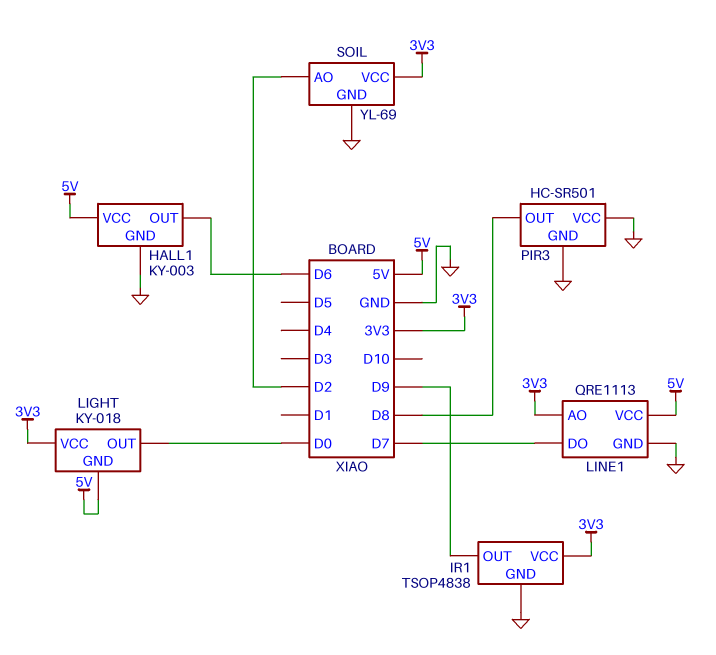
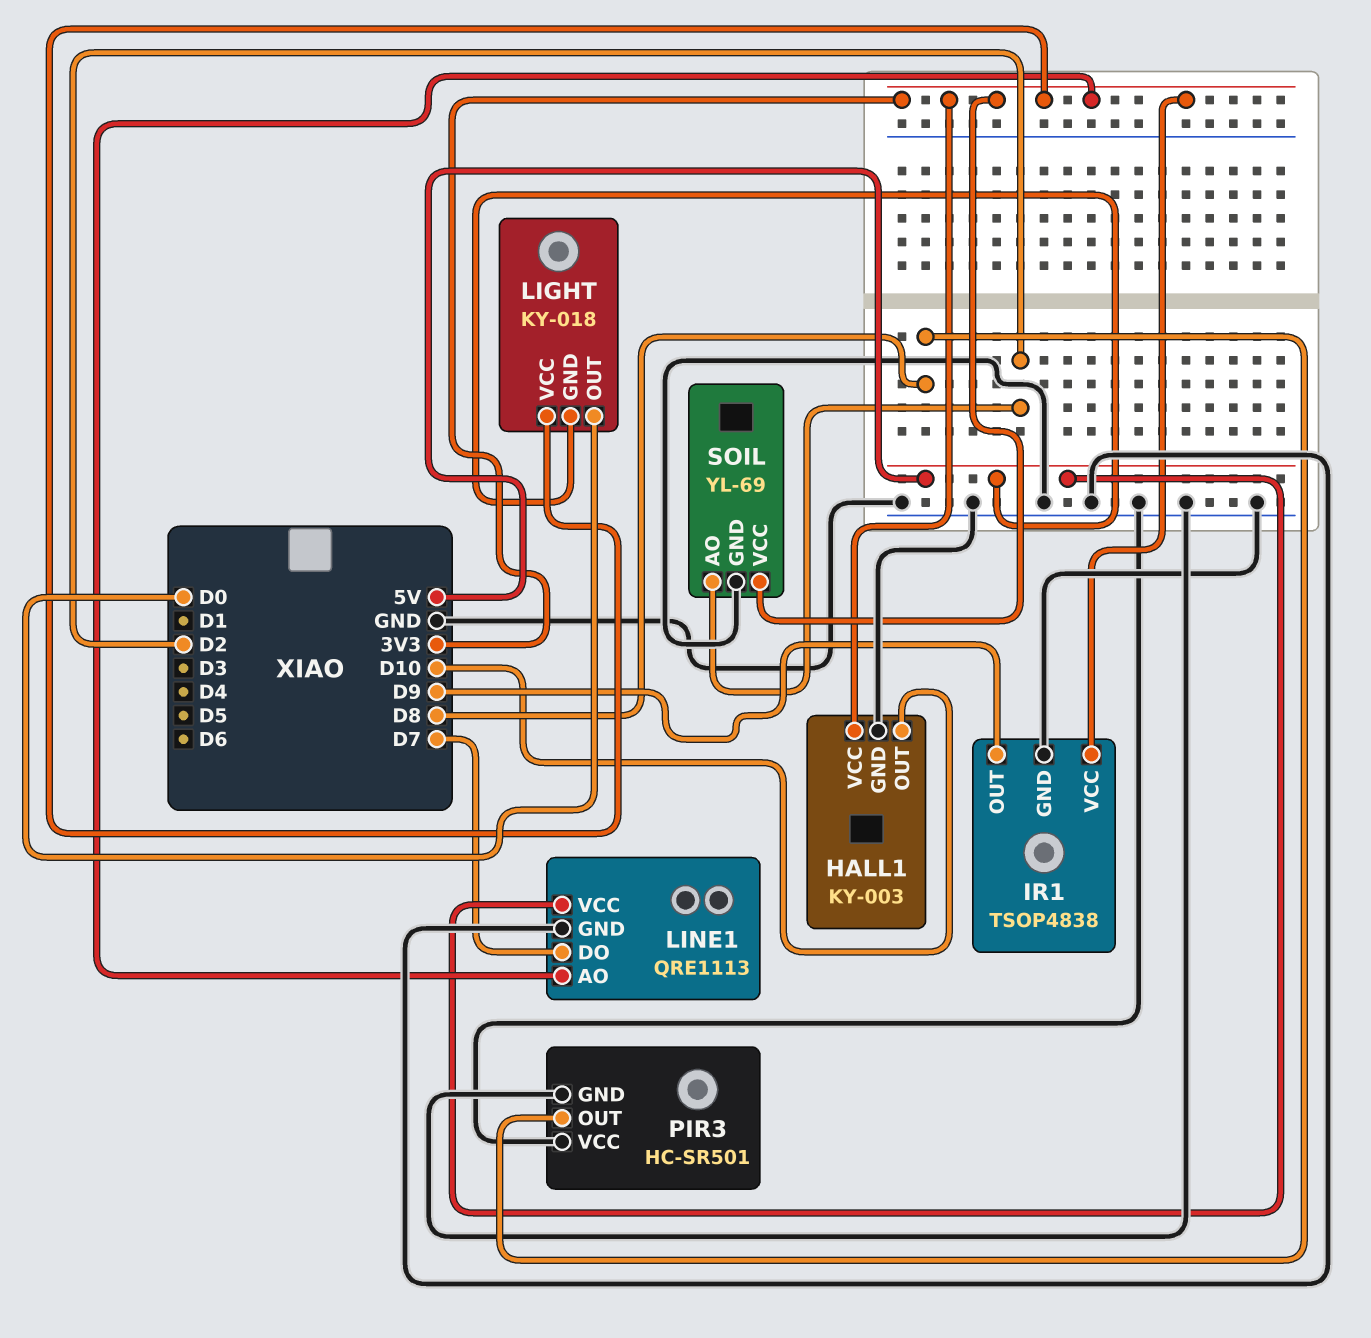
HALL1 pin OUT: D6 -> D10
HALL1 pin VCC: 5V -> 3V3

